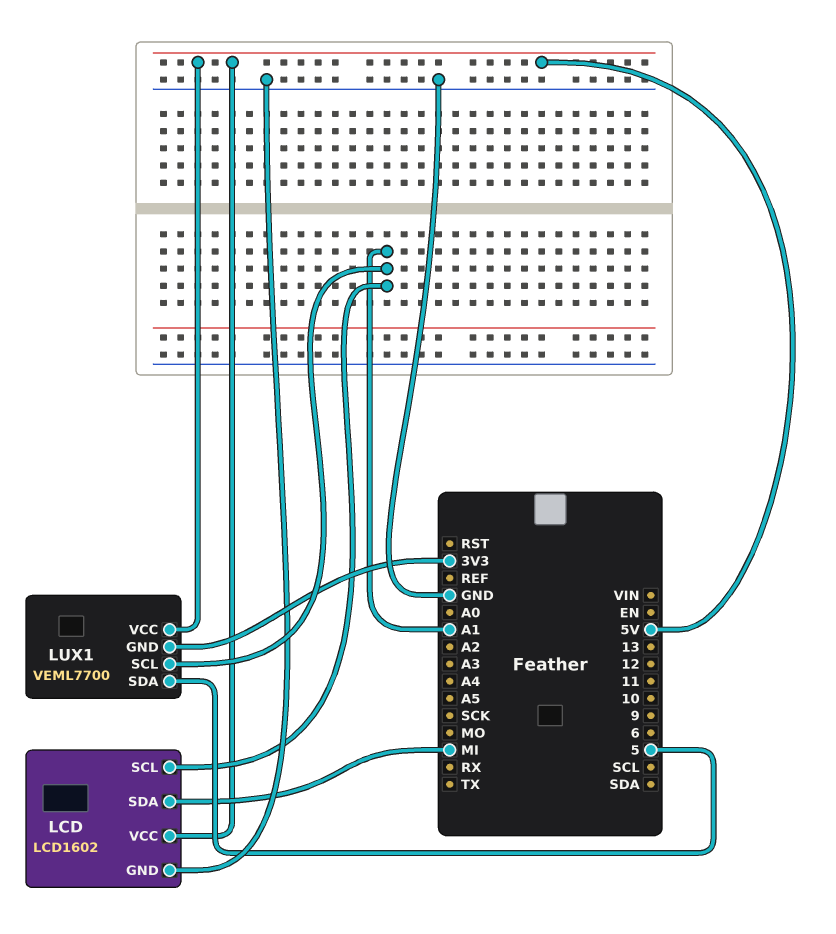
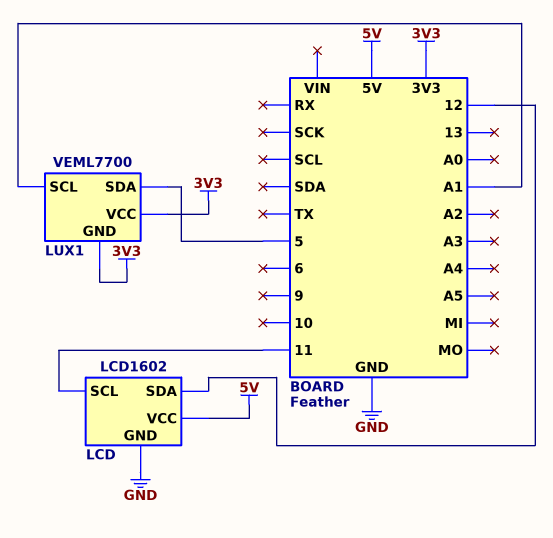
LCD pin SCL: A1 -> 11
LCD pin SDA: MI -> 12
LUX1 pin VCC: 5V -> 3V3

